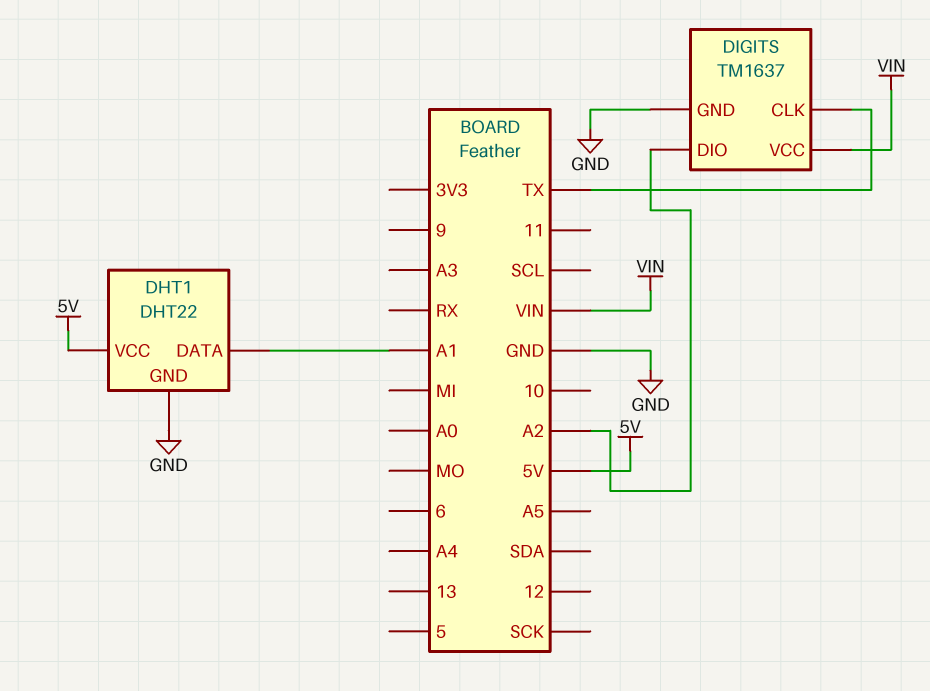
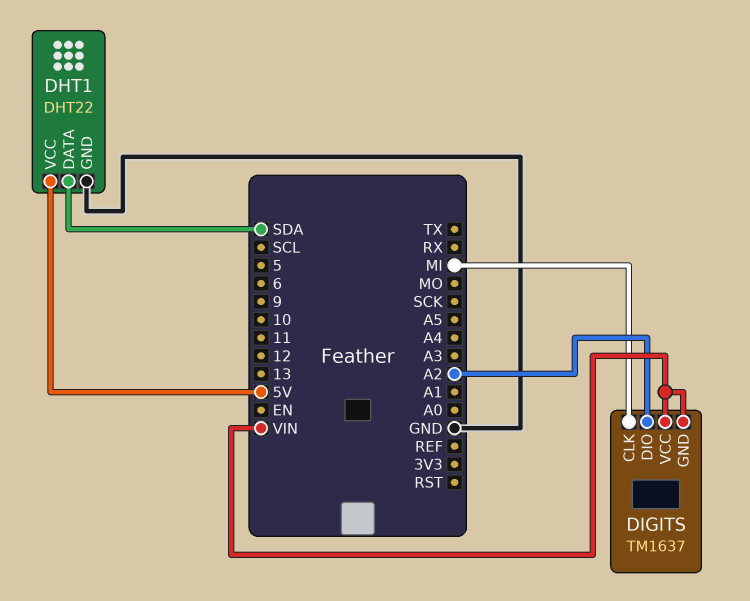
DHT1 pin DATA: A1 -> SDA
DIGITS pin CLK: TX -> MI
DIGITS pin GND: GND -> VIN

